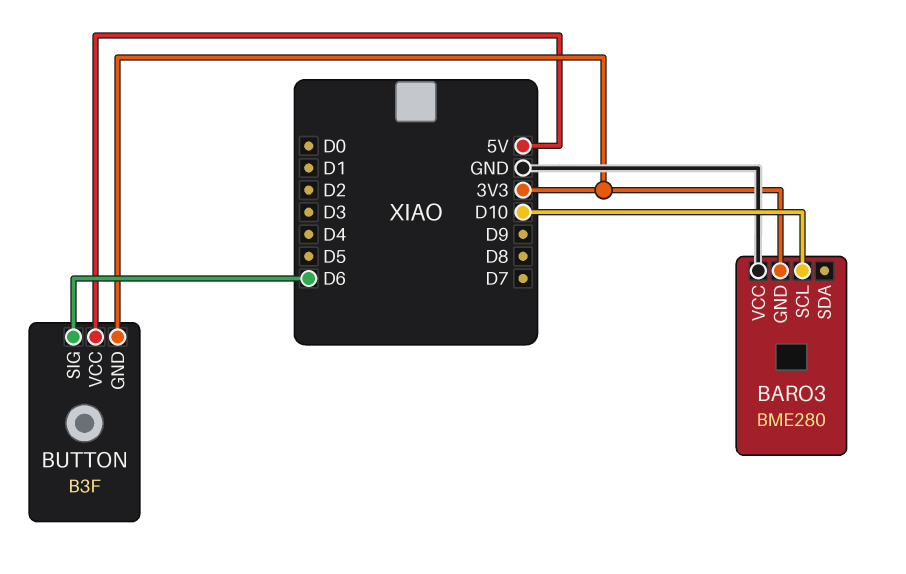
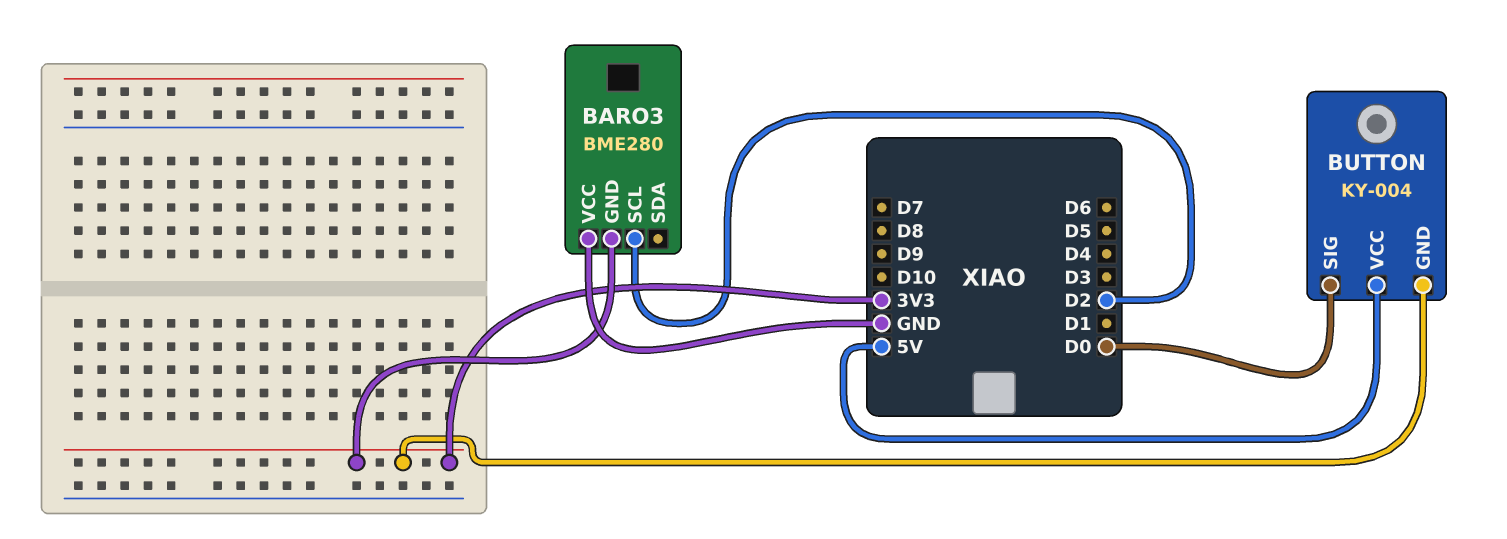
BARO3 pin SCL: D10 -> D2
BUTTON: B3F -> KY-004
BUTTON pin SIG: D6 -> D0

